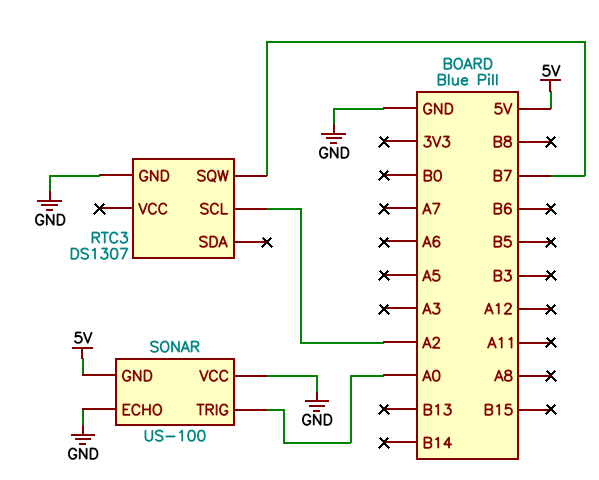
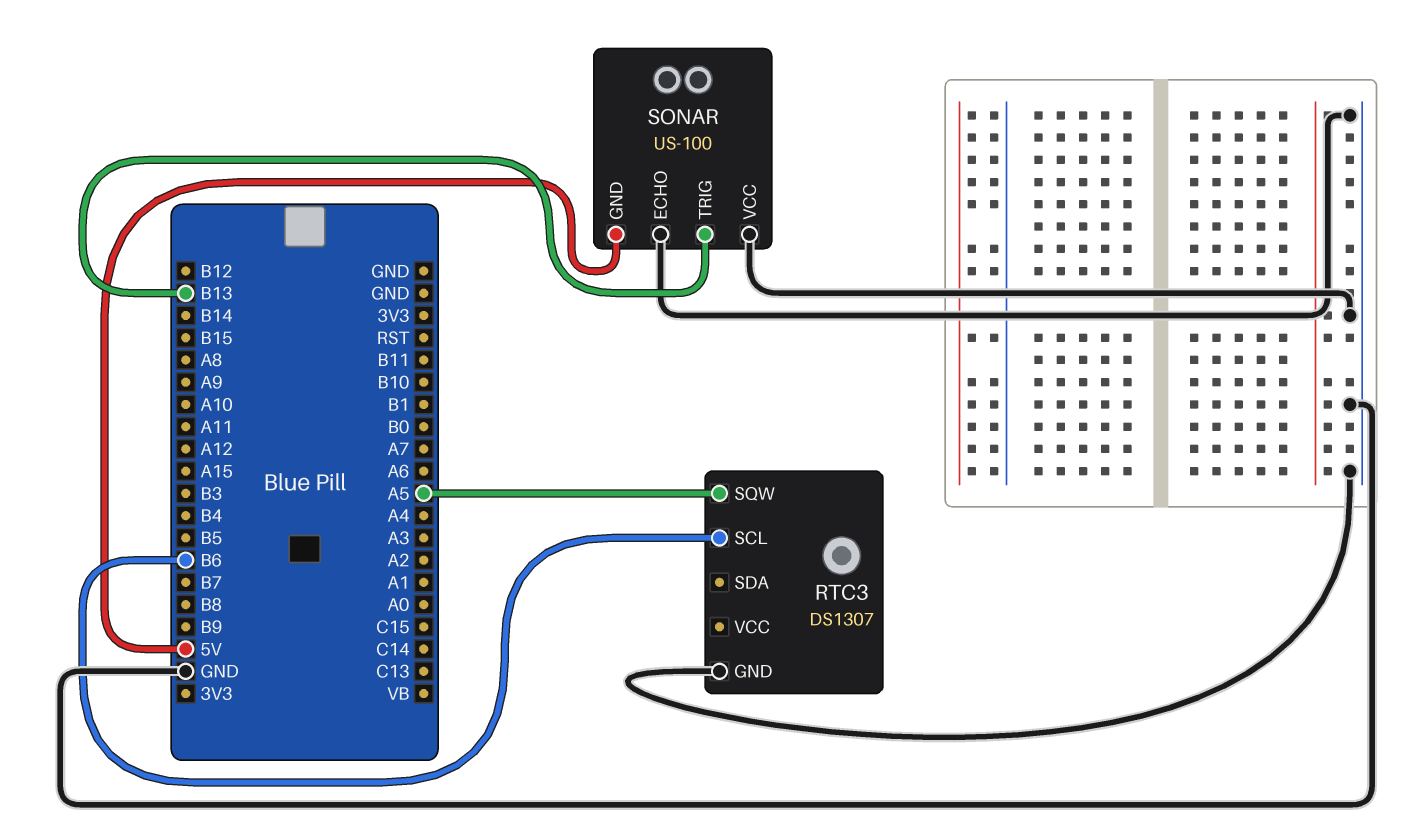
RTC3 pin SCL: A2 -> B6
RTC3 pin SQW: B7 -> A5
SONAR pin TRIG: A0 -> B13

